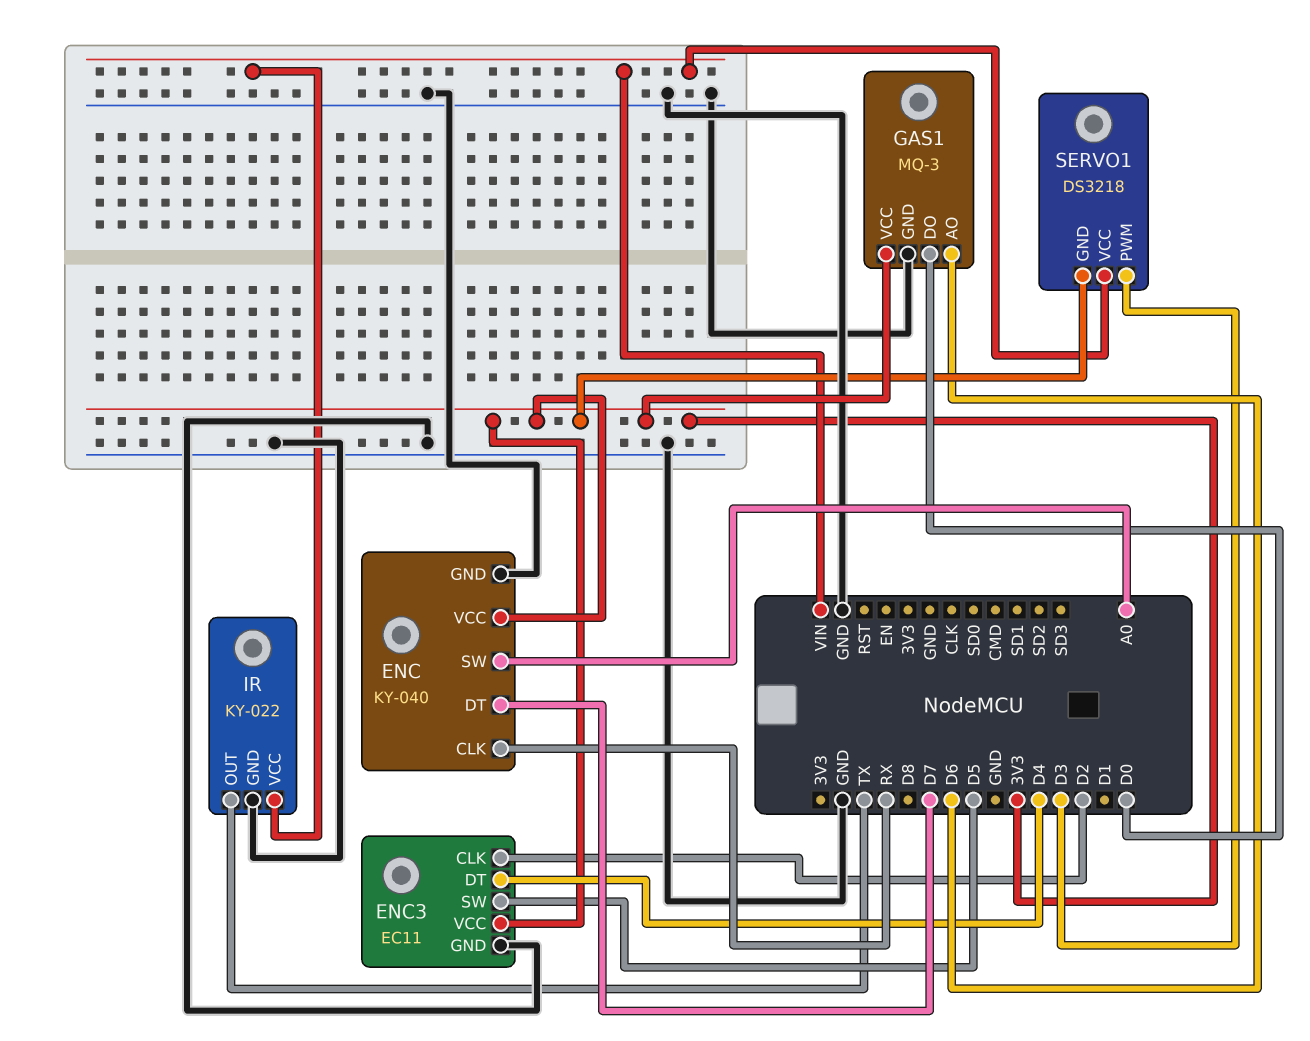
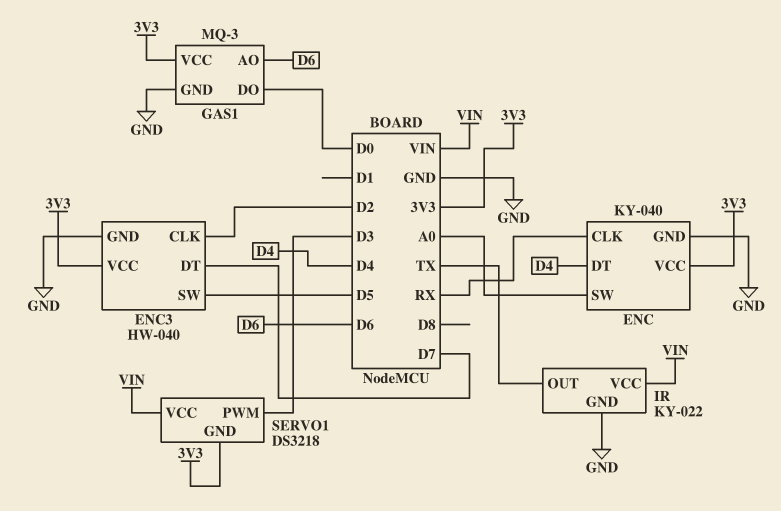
ENC pin DT: D7 -> D4
ENC3: EC11 -> HW-040
ENC3 pin DT: D4 -> D7

